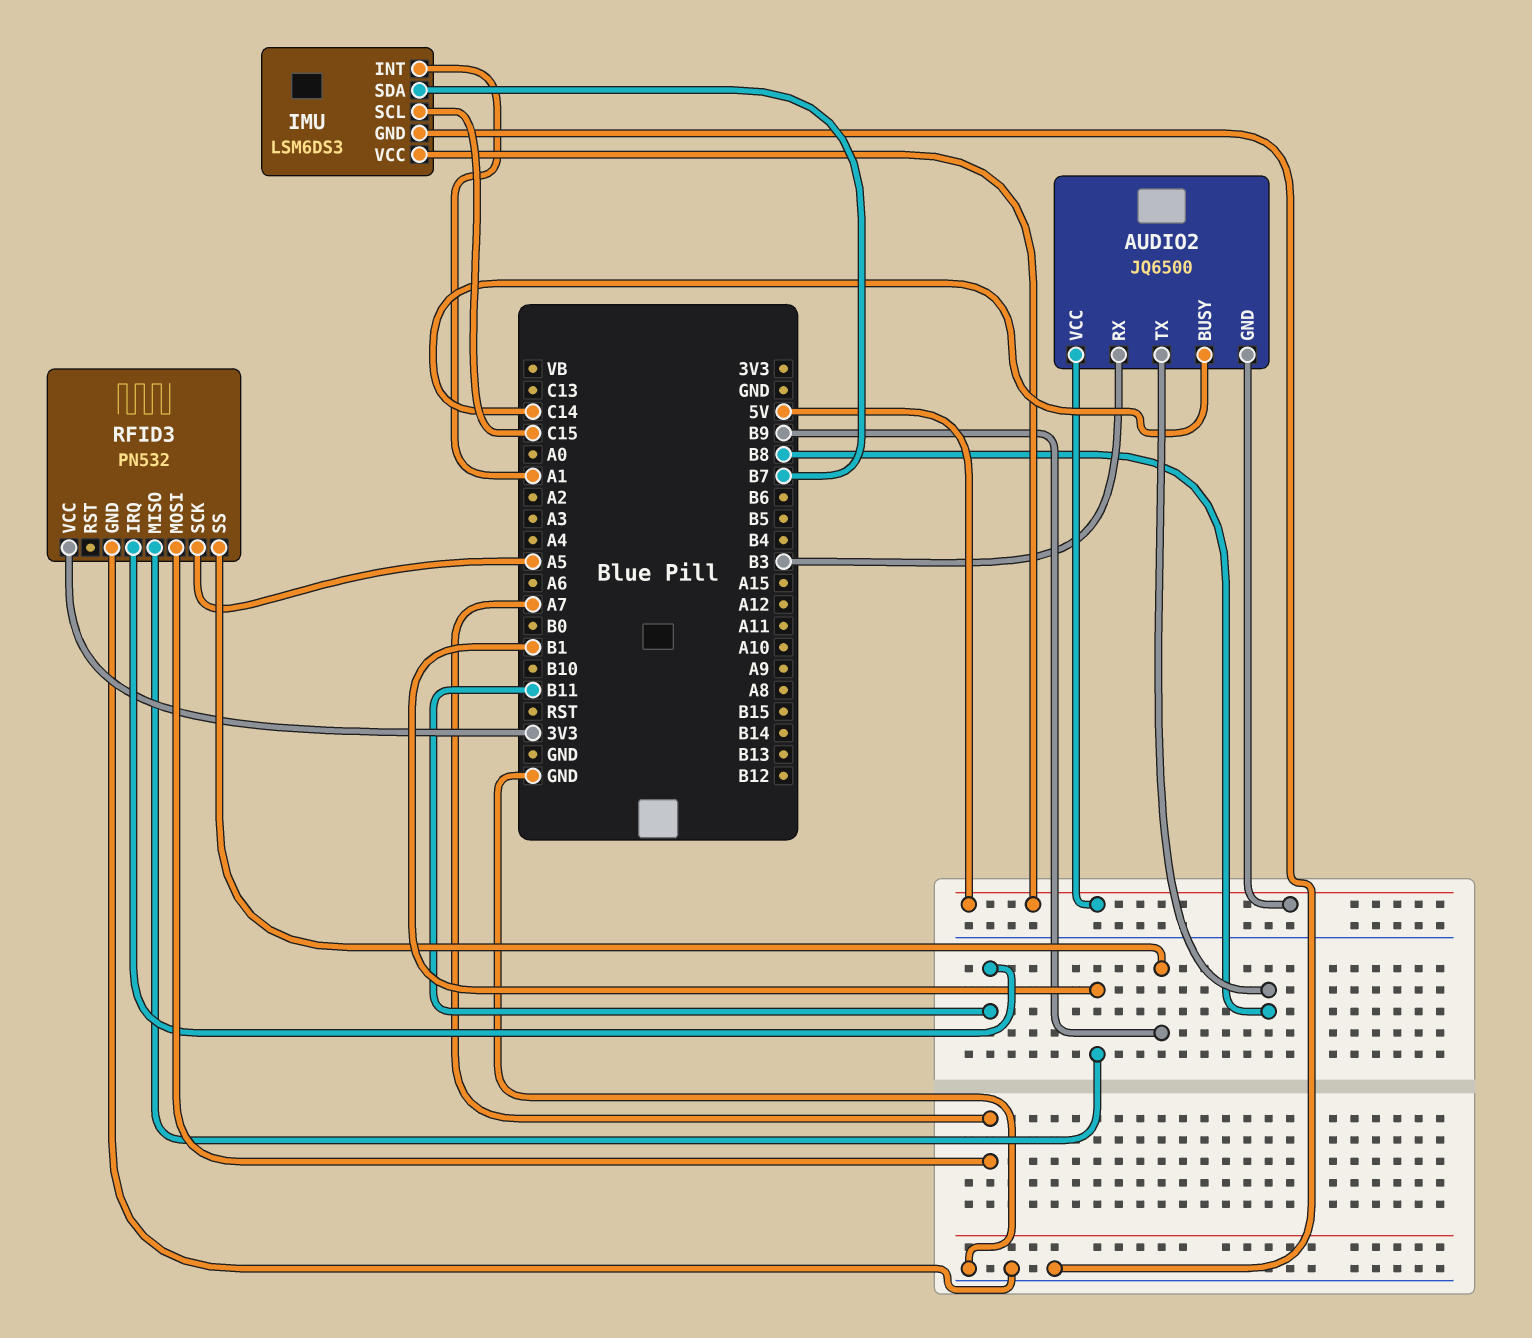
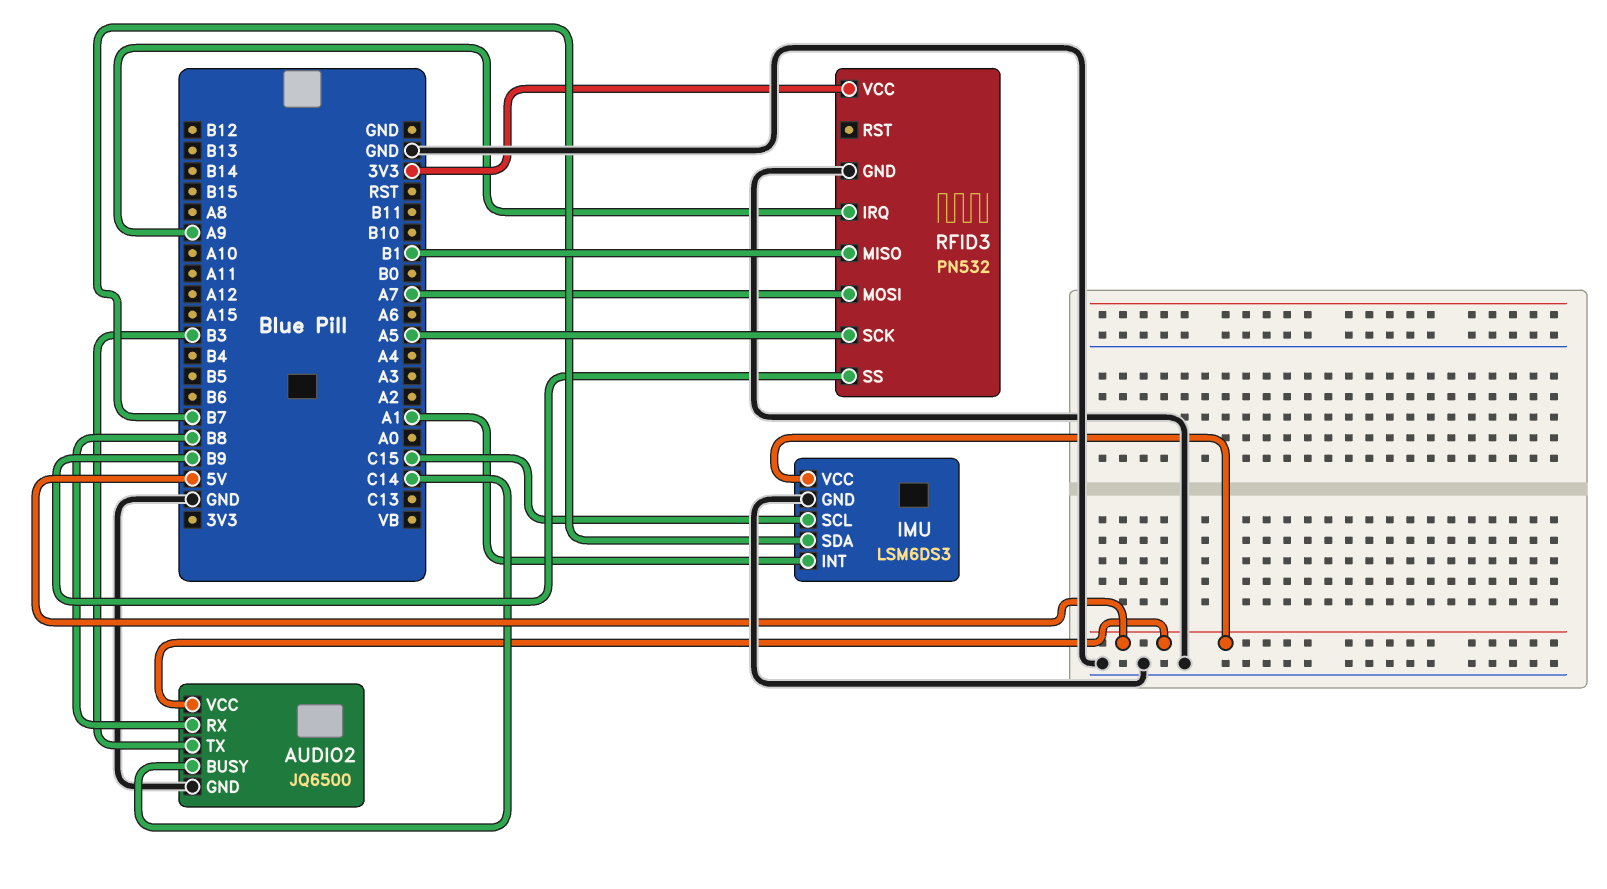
AUDIO2 pin GND: 5V -> GND
AUDIO2 pin RX: B3 -> B8
AUDIO2 pin TX: B8 -> B3
RFID3 pin IRQ: B11 -> A9

